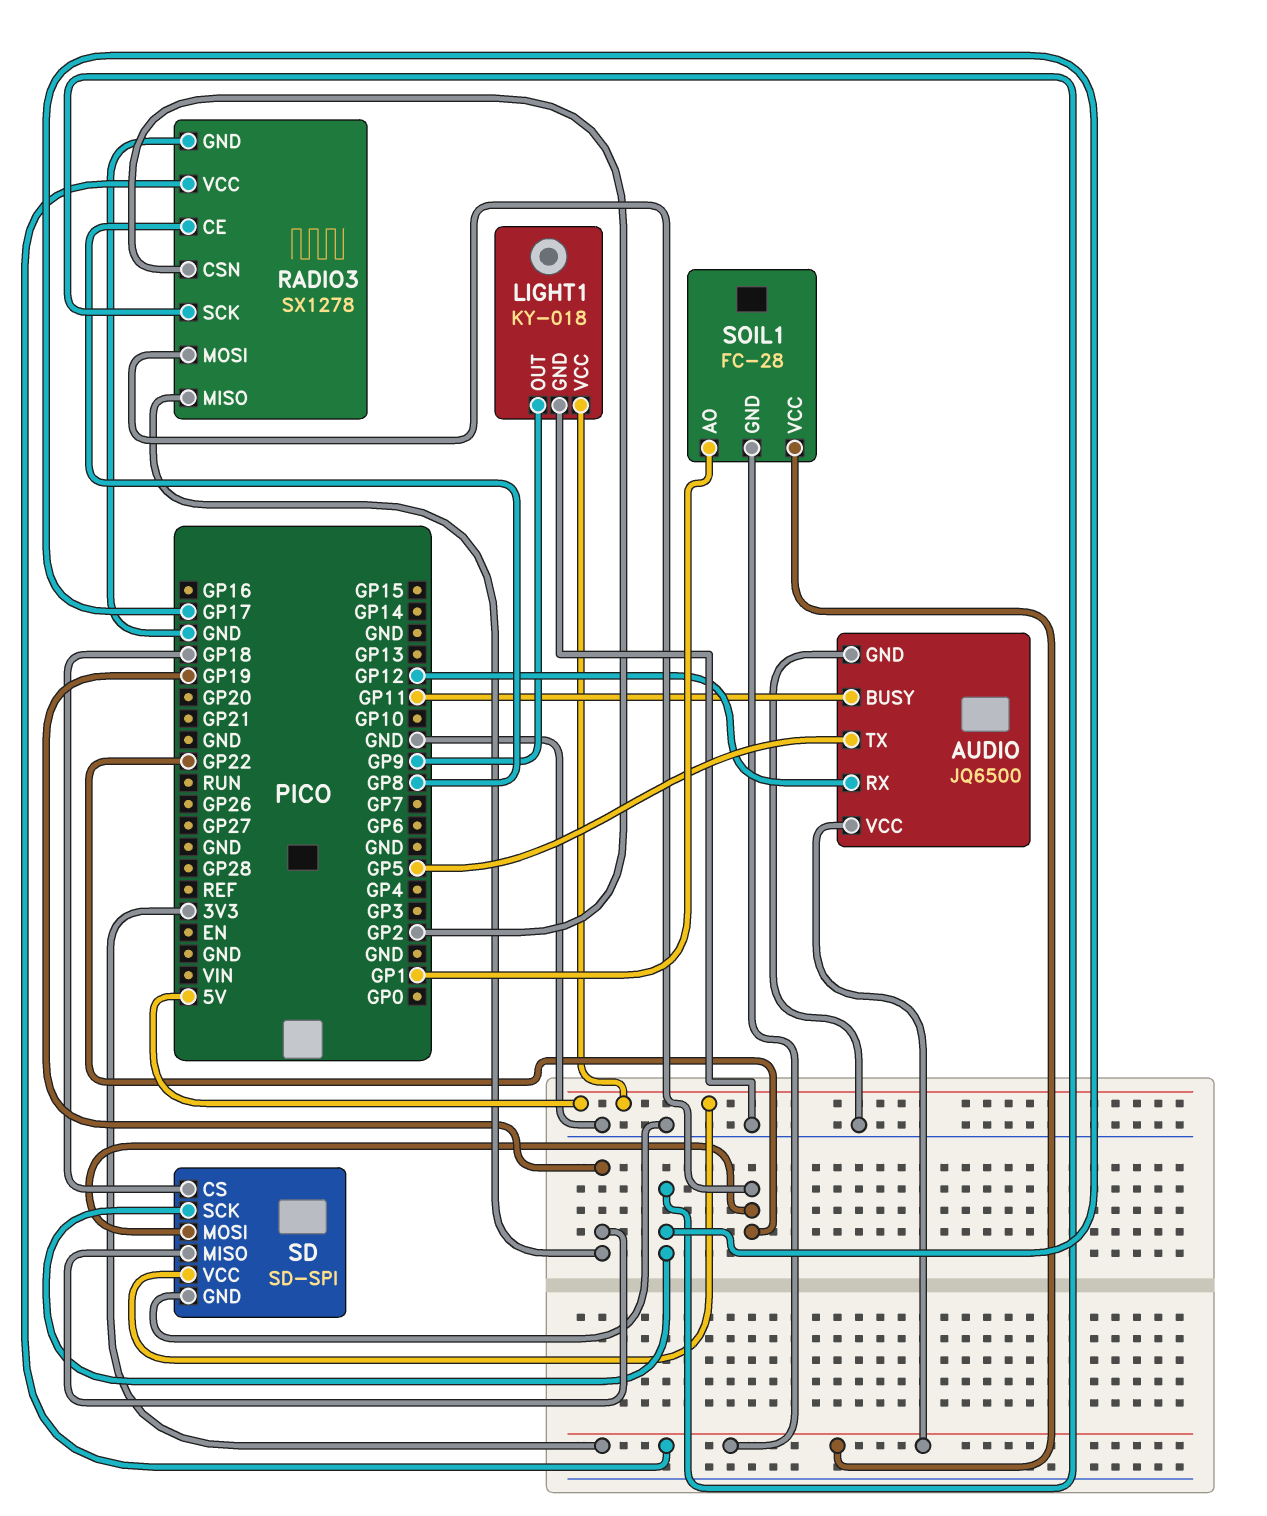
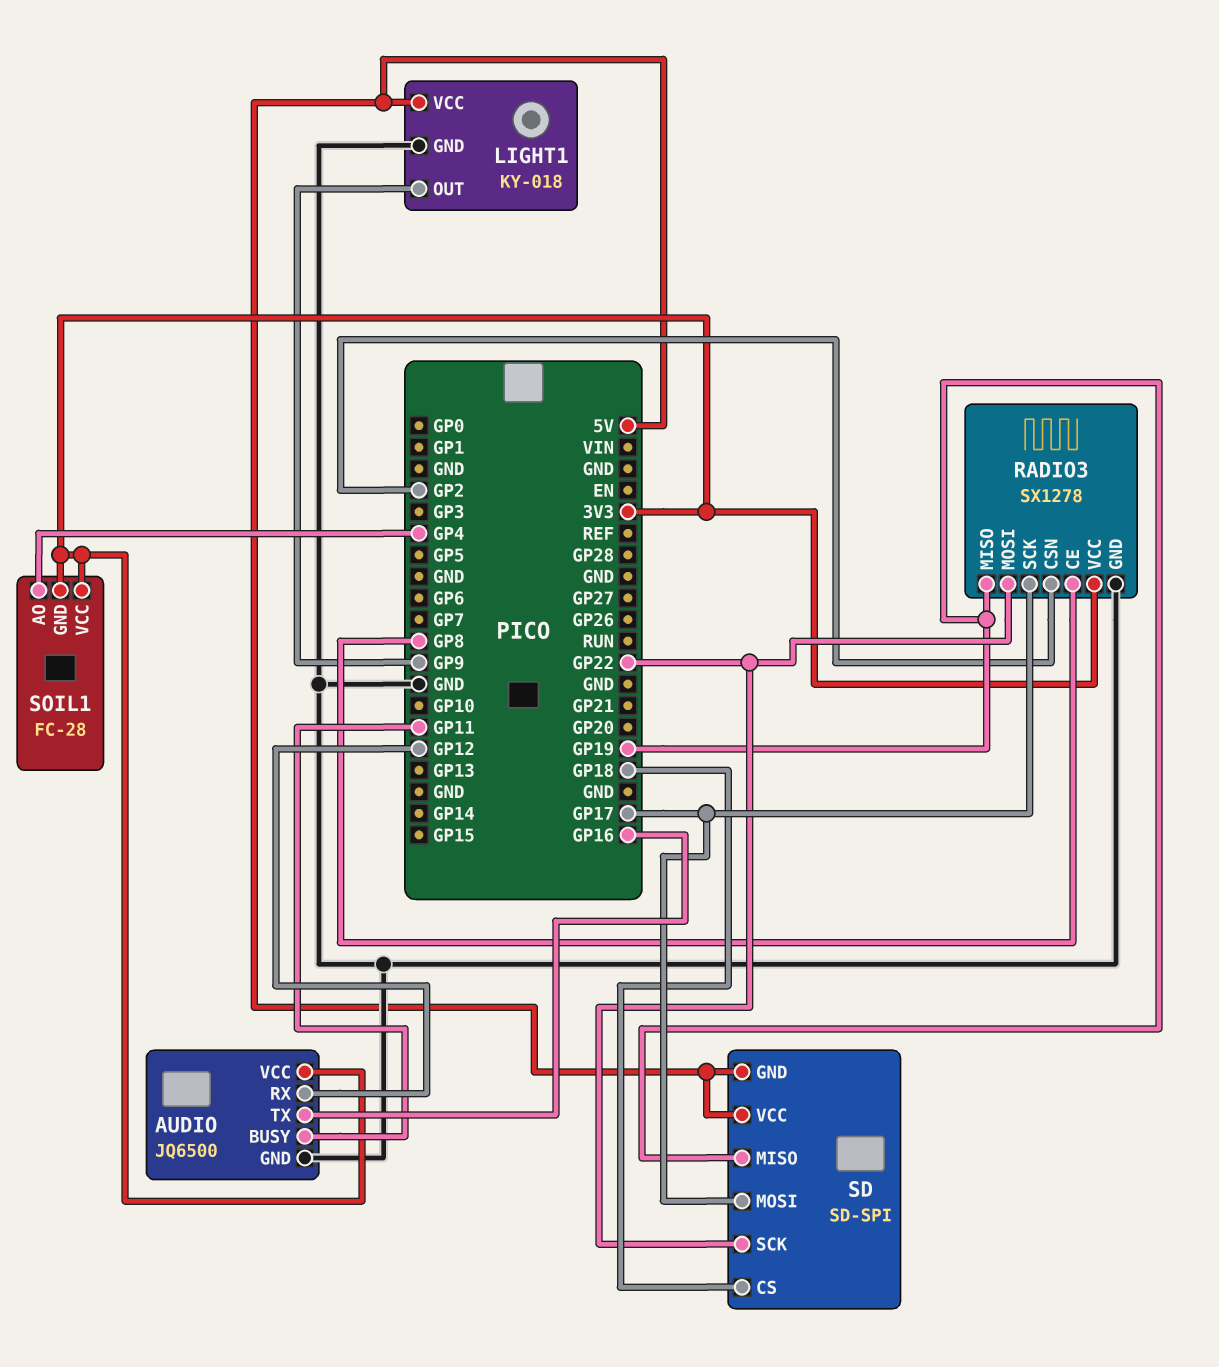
AUDIO pin TX: GP5 -> GP16
SD pin GND: GND -> 5V
SD pin MOSI: GP22 -> GP17
SD pin SCK: GP17 -> GP22
SOIL1 pin AO: GP1 -> GP4

